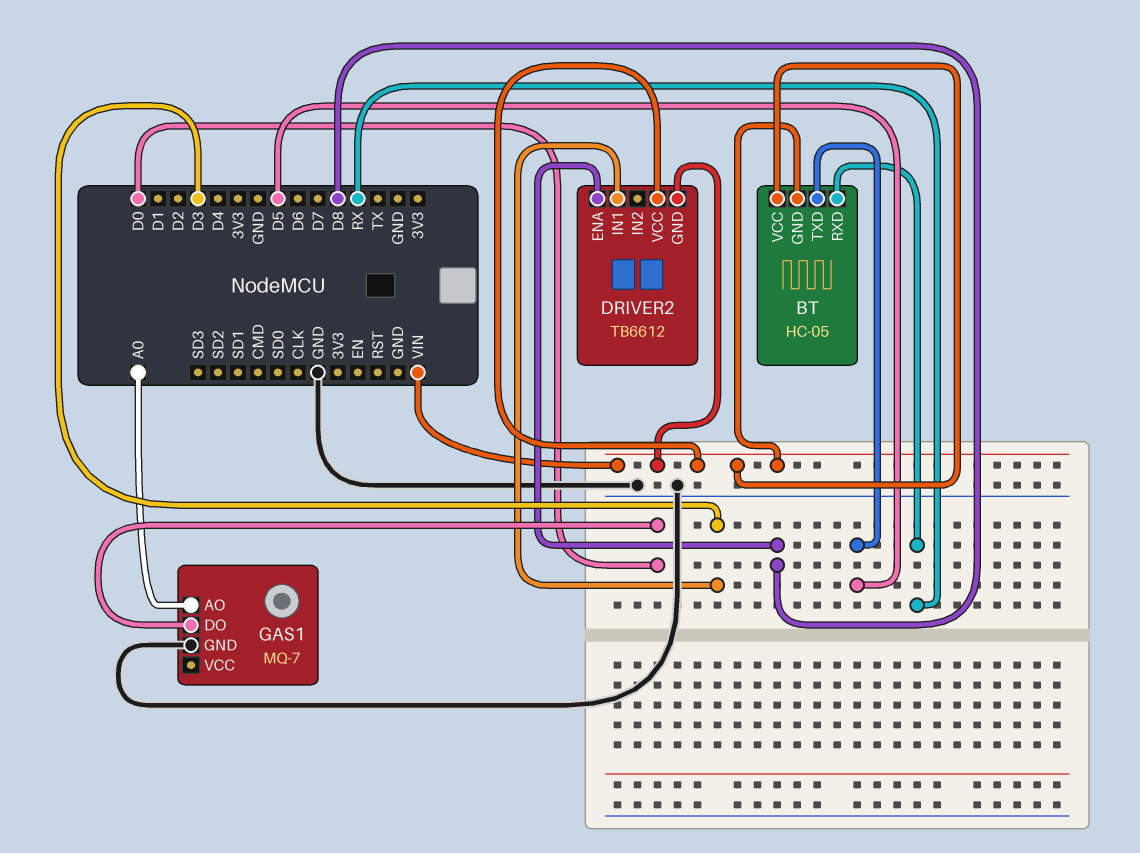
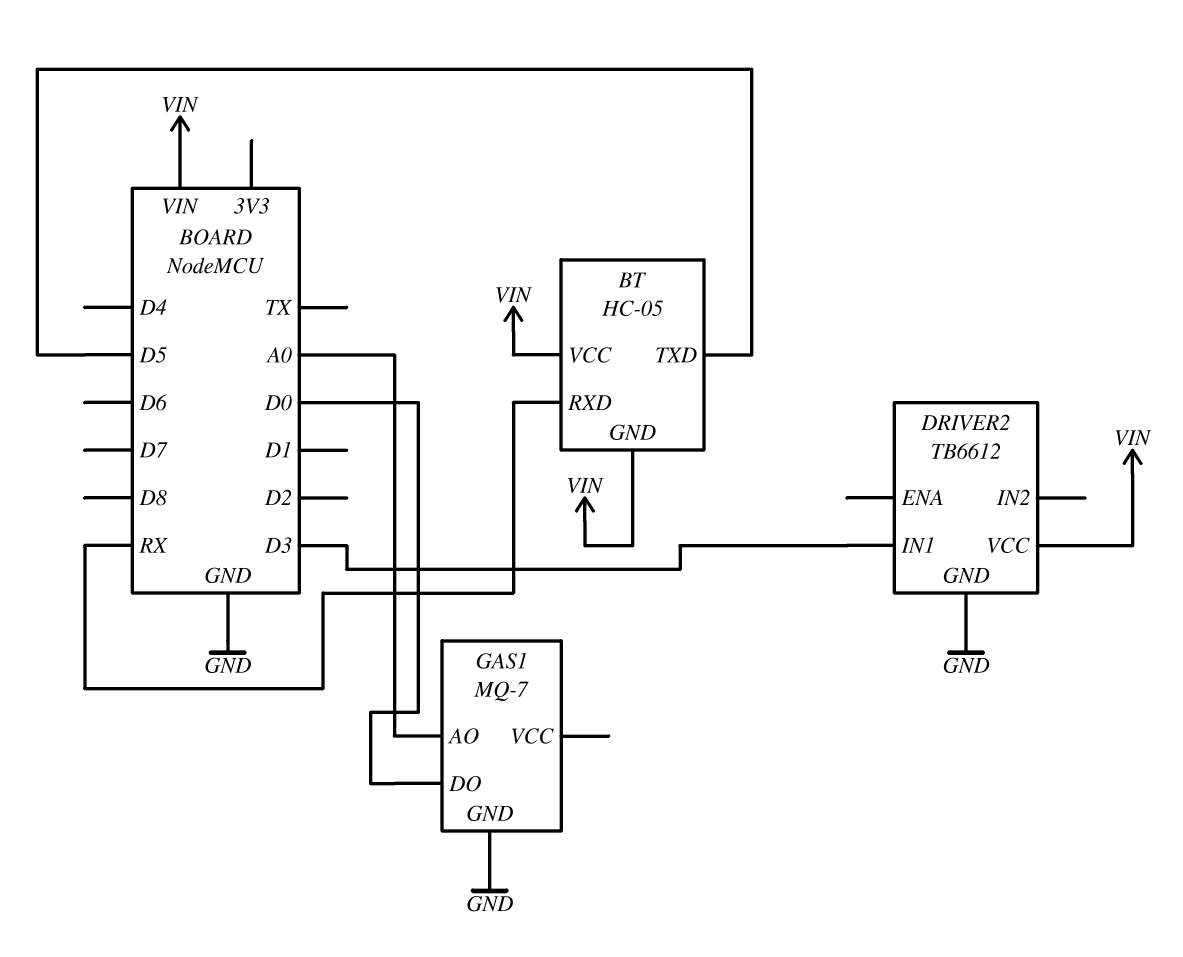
DRIVER2 pin ENA: D8 -> none
DRIVER2 pin GND: VIN -> GND

